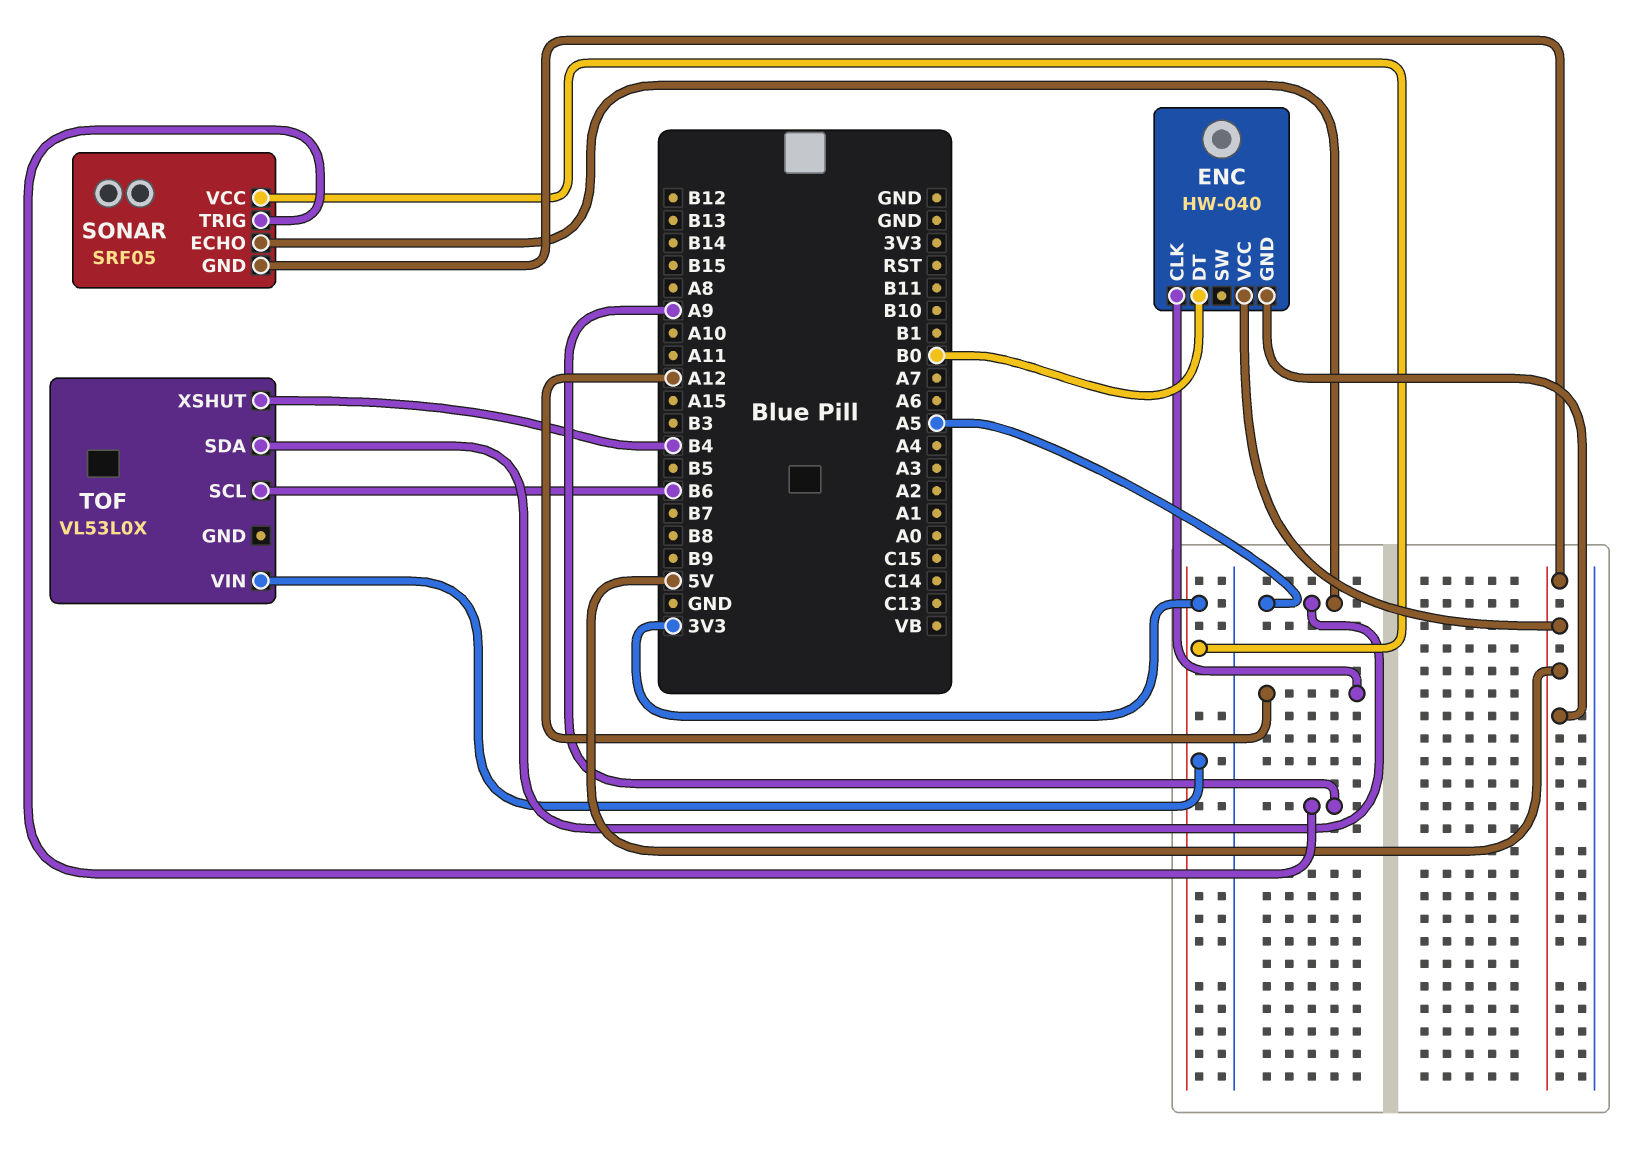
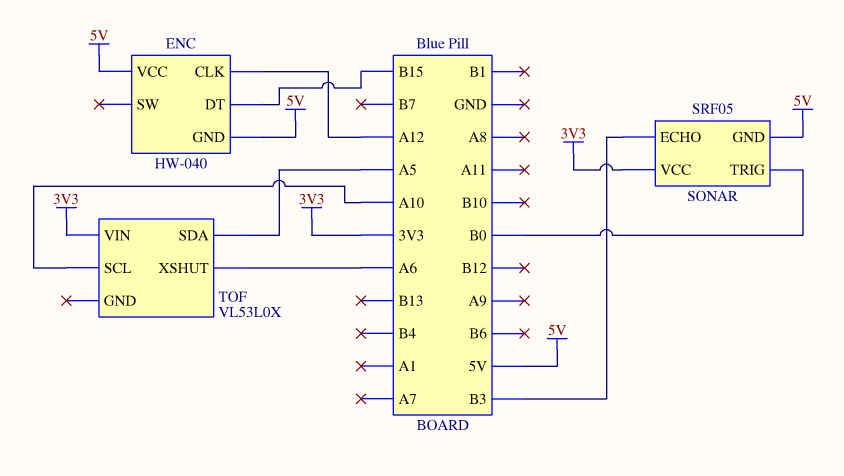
ENC pin DT: B0 -> B15
SONAR pin ECHO: A5 -> B3
SONAR pin TRIG: A9 -> B0
TOF pin SCL: B6 -> A10
TOF pin XSHUT: B4 -> A6

